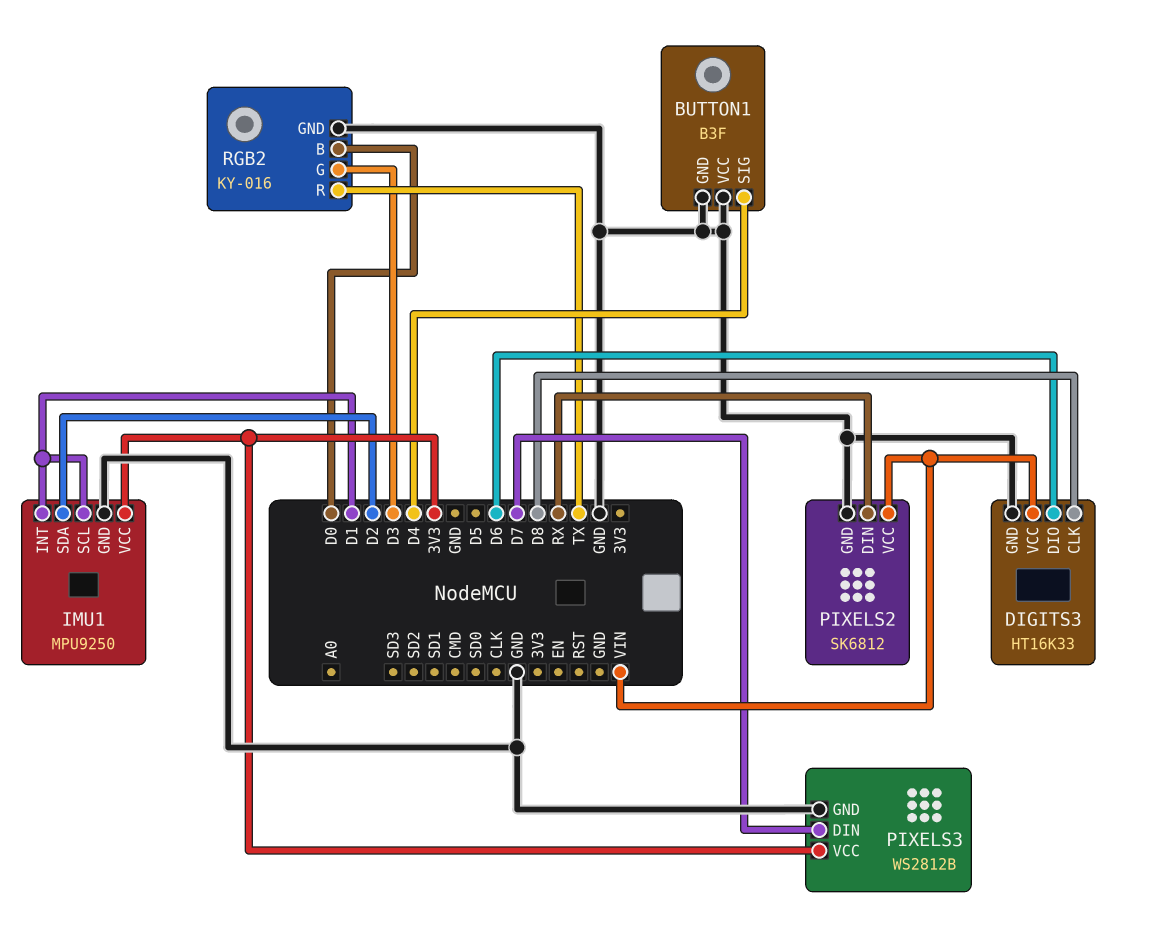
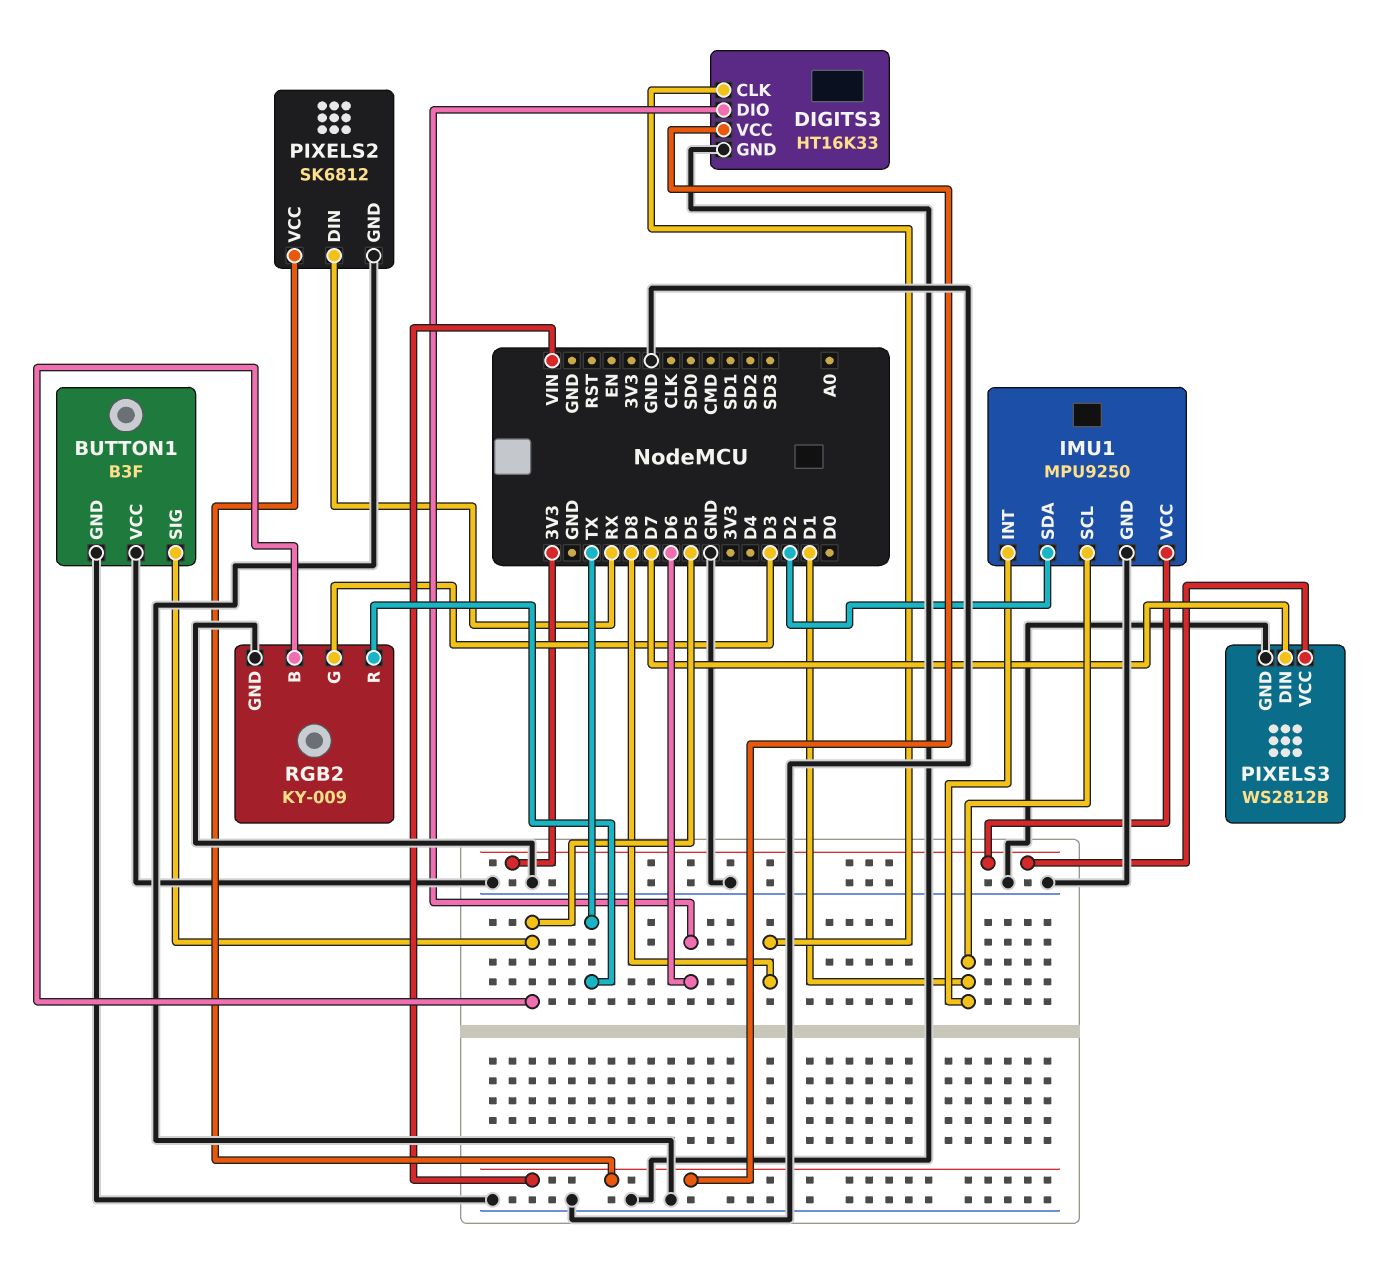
BUTTON1 pin SIG: D4 -> D5
RGB2: KY-016 -> KY-009
RGB2 pin B: D0 -> D5

